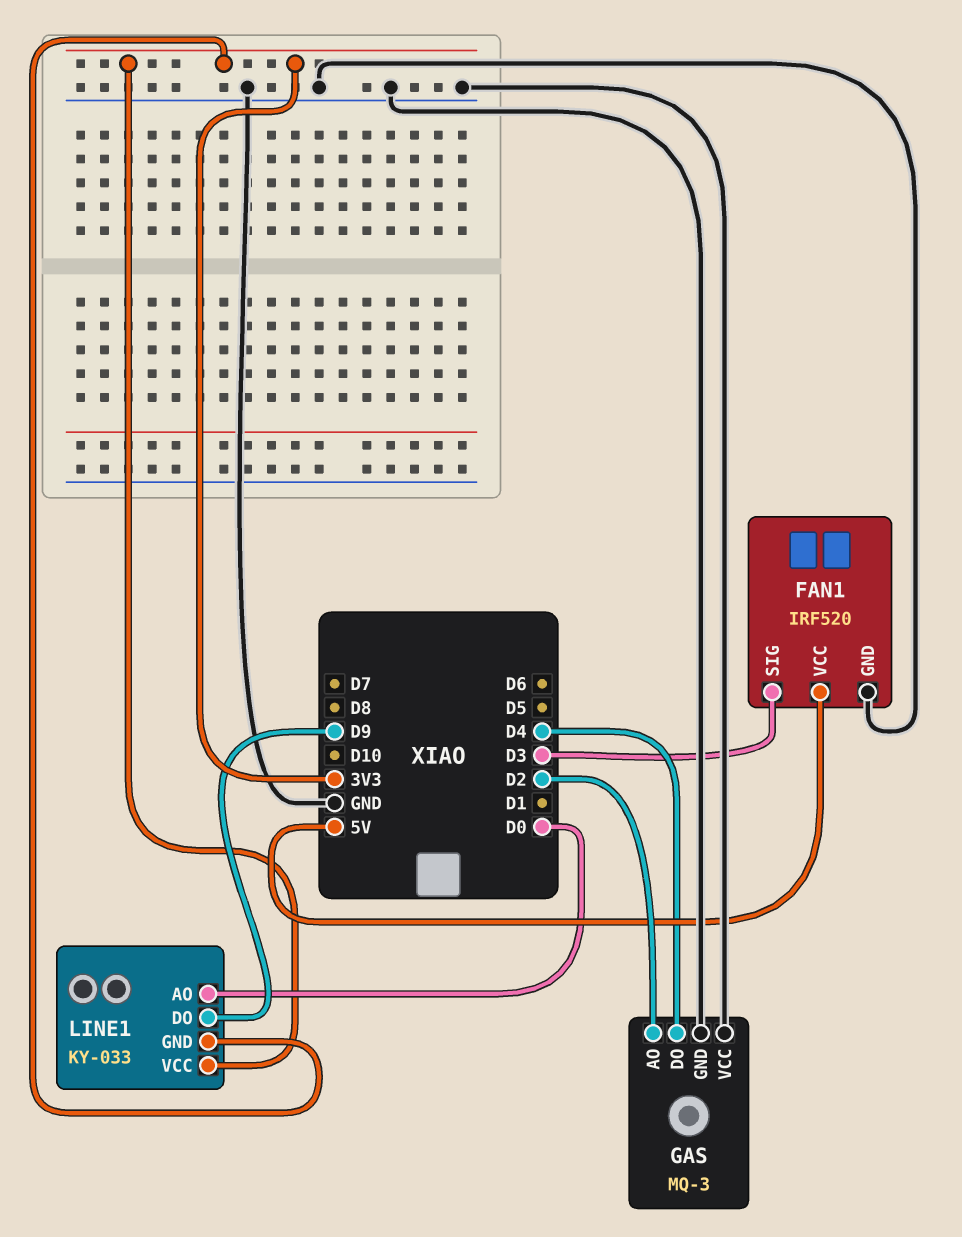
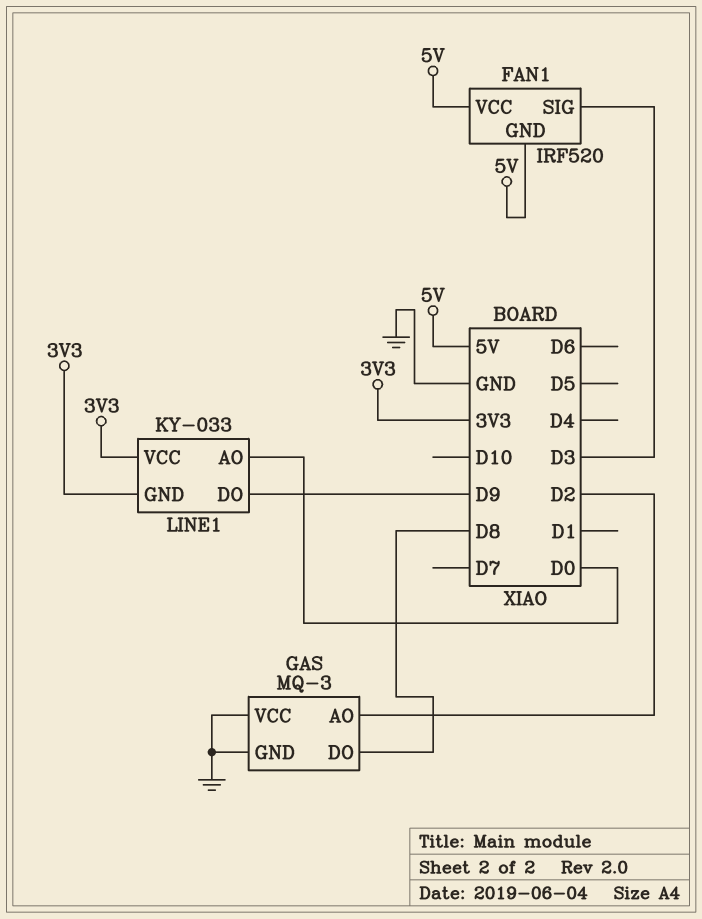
FAN1 pin GND: GND -> 5V
GAS pin DO: D4 -> D8

